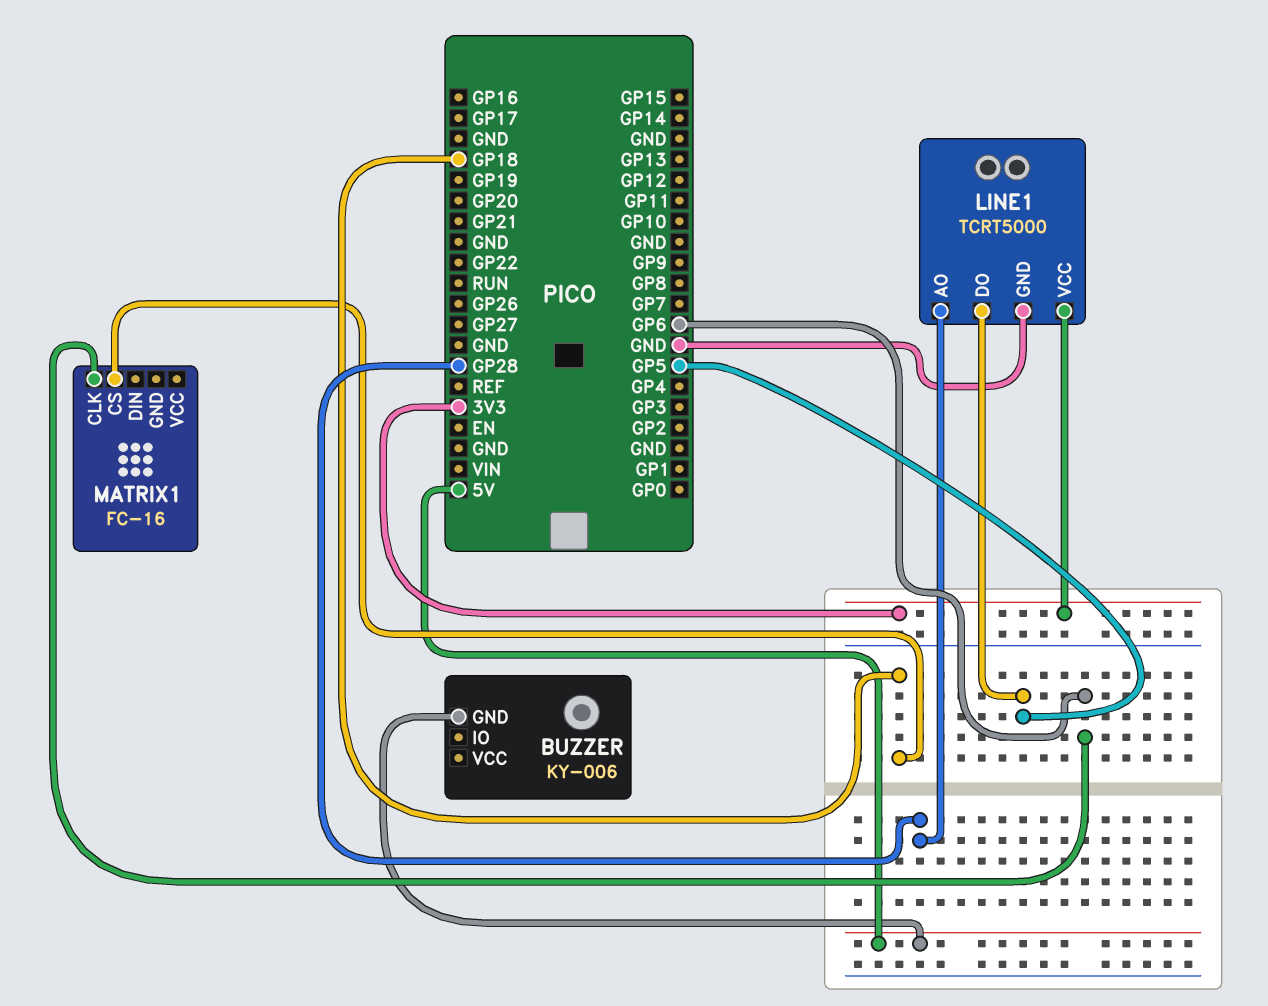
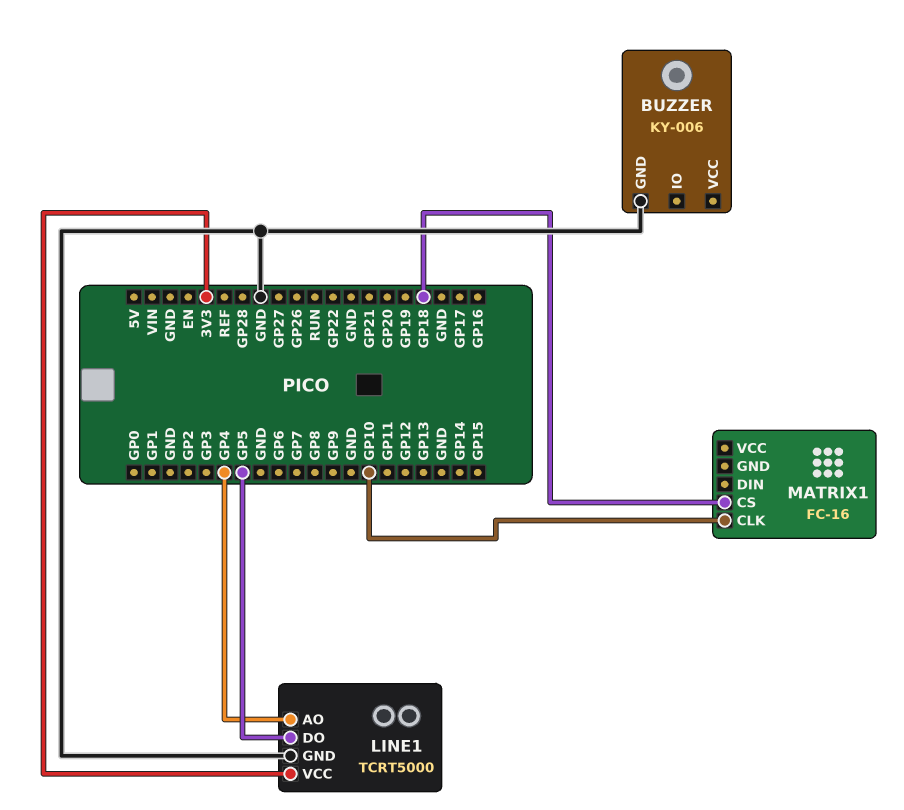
BUZZER pin GND: 5V -> GND
LINE1 pin AO: GP28 -> GP4
MATRIX1 pin CLK: GP6 -> GP10

